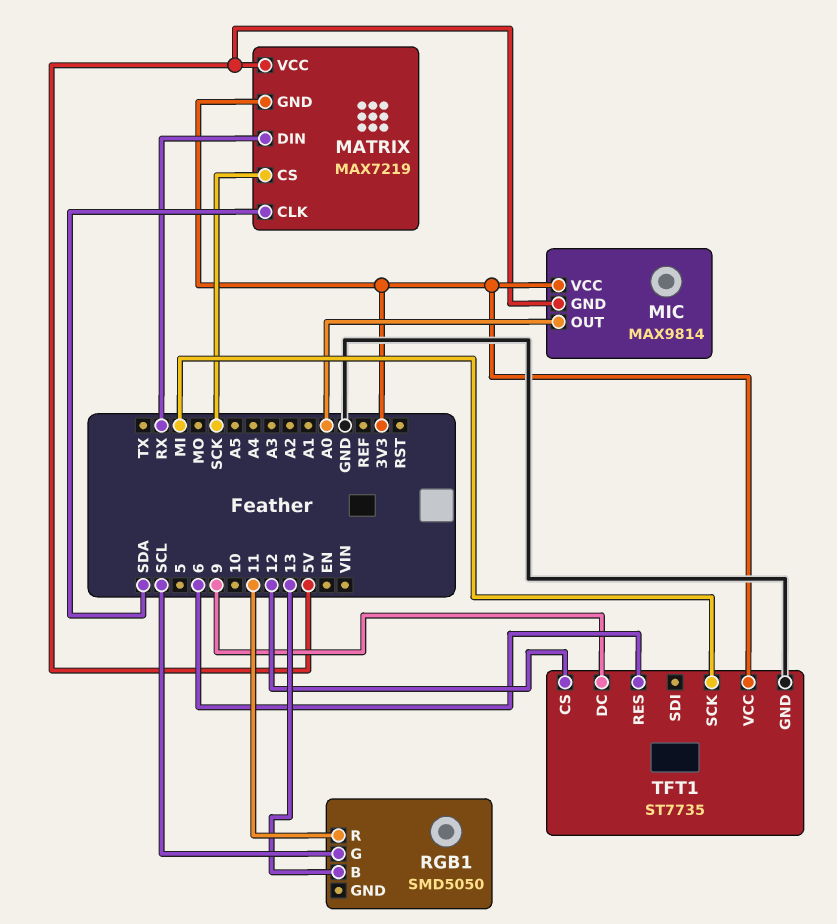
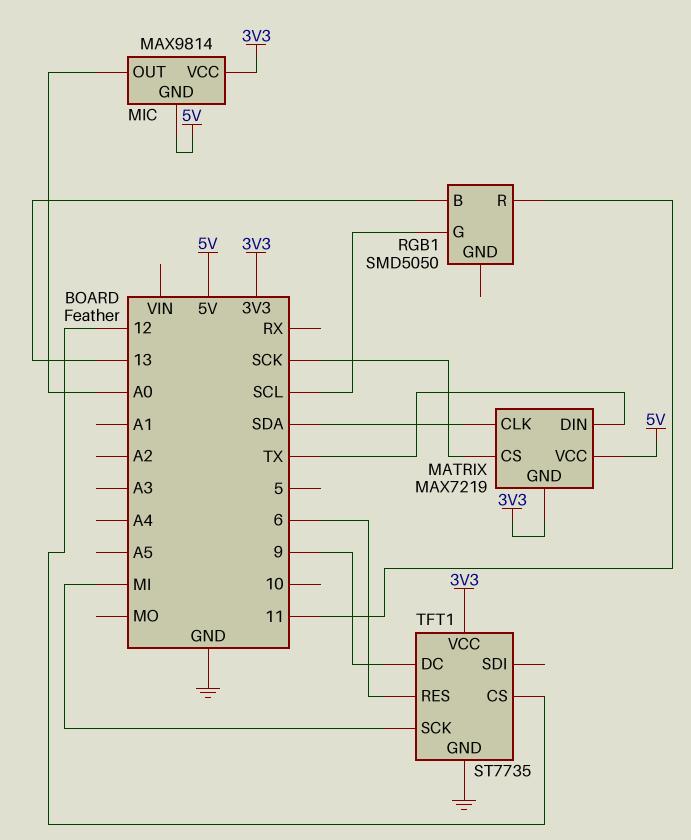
MATRIX pin DIN: RX -> TX

